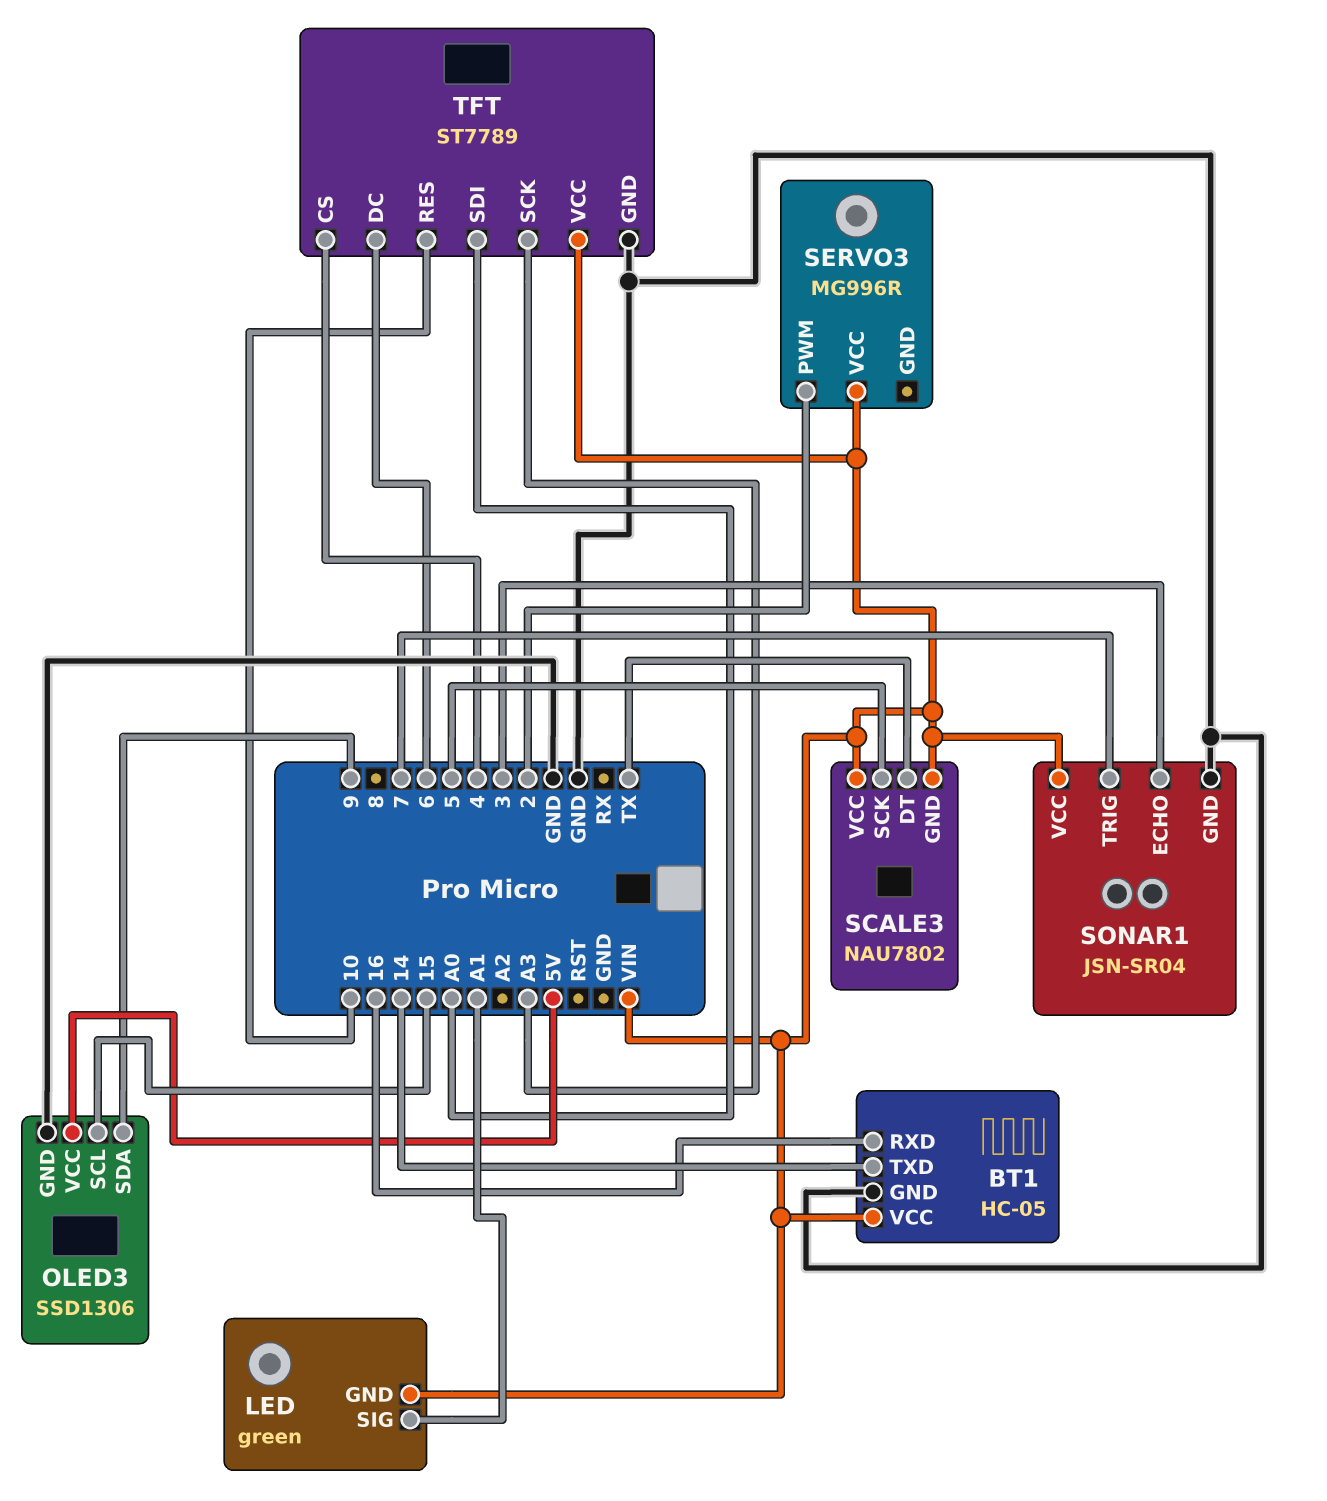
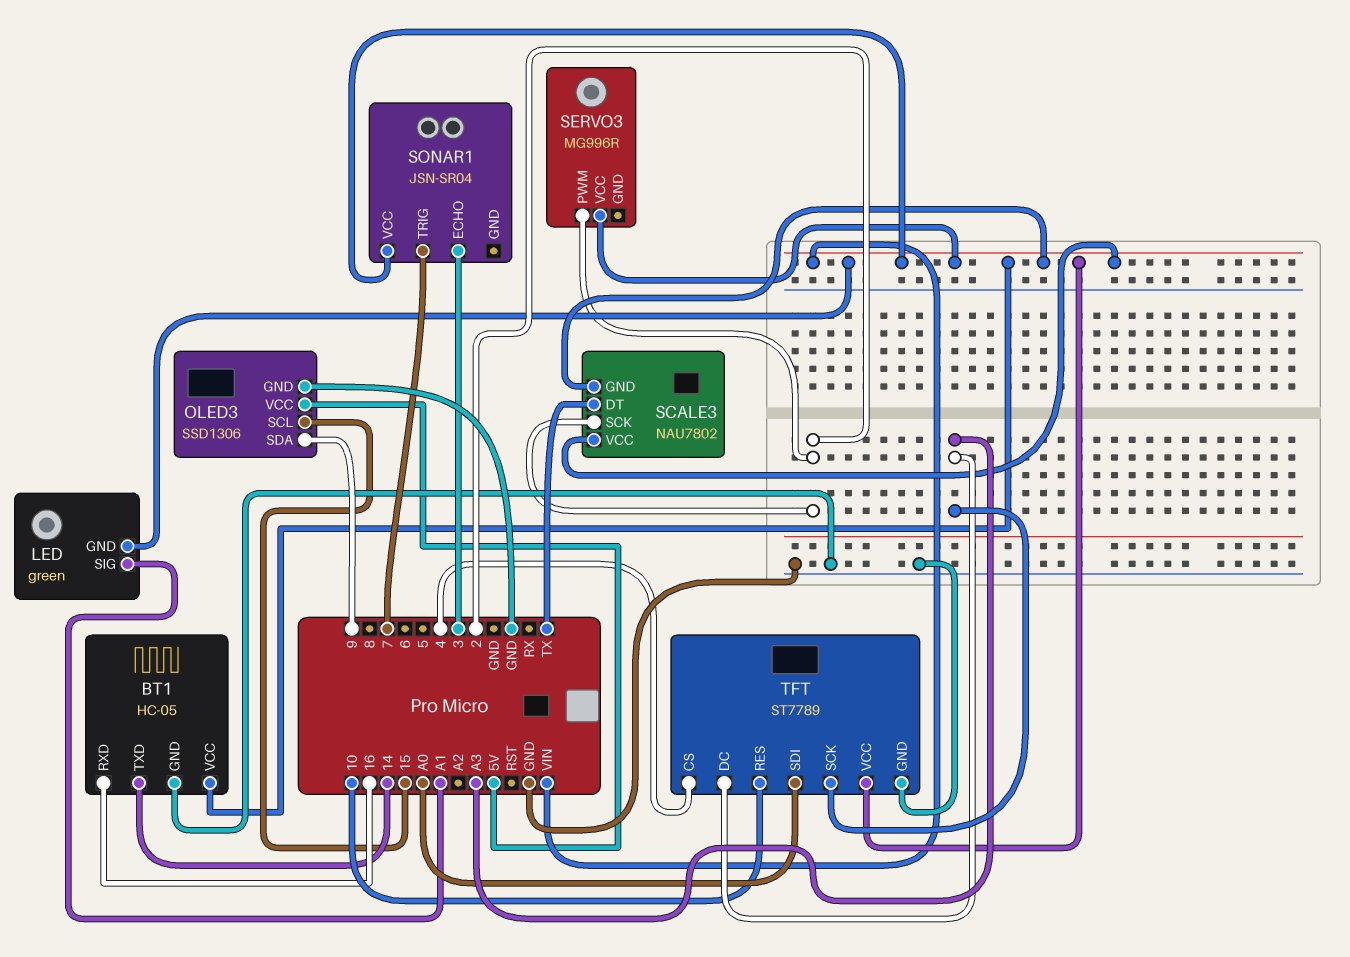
SCALE3 pin SCK: 5 -> 2
SONAR1 pin GND: GND -> none
TFT pin DC: 6 -> A3

